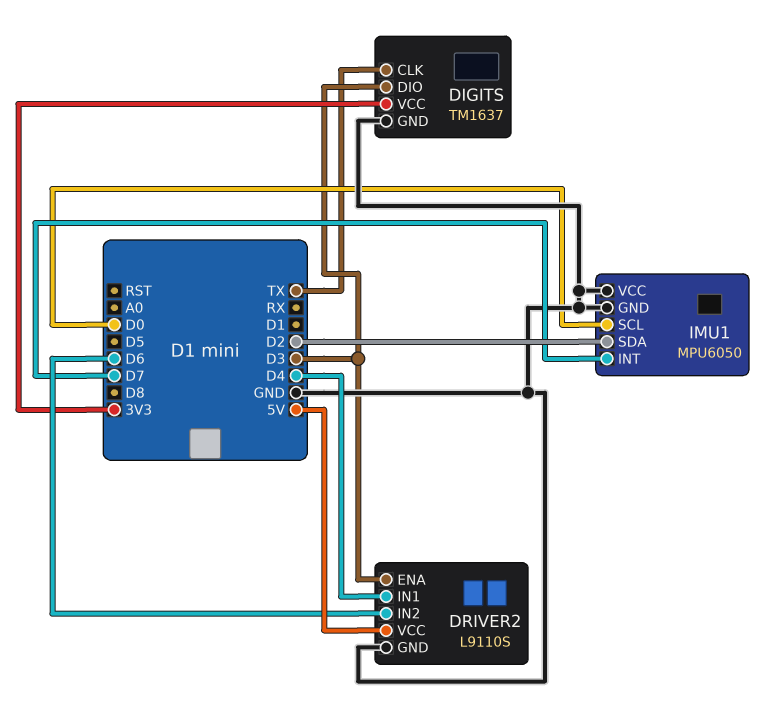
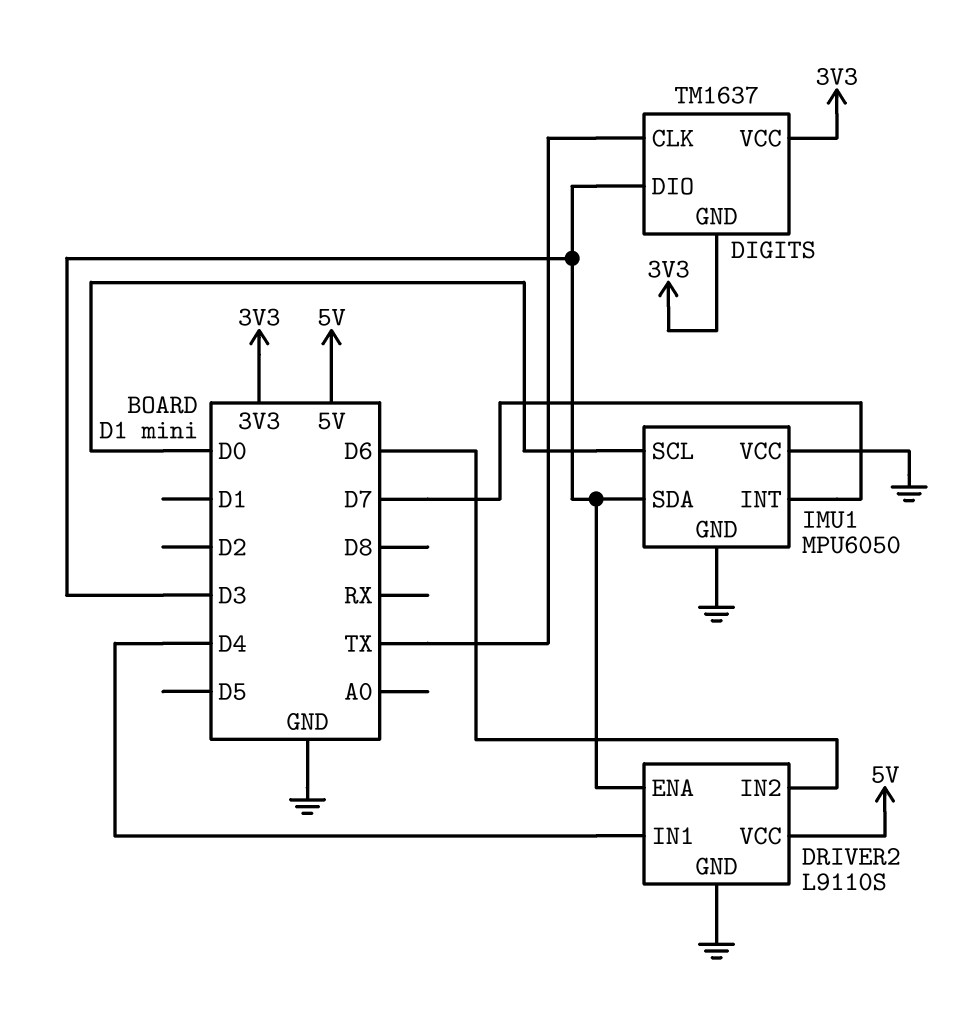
DIGITS pin GND: GND -> 3V3
IMU1 pin SDA: D2 -> D3

